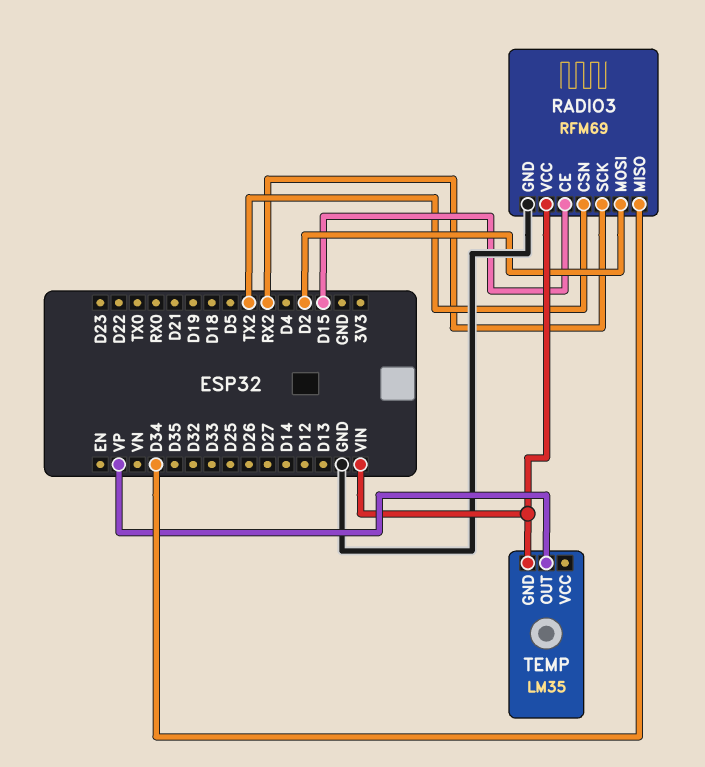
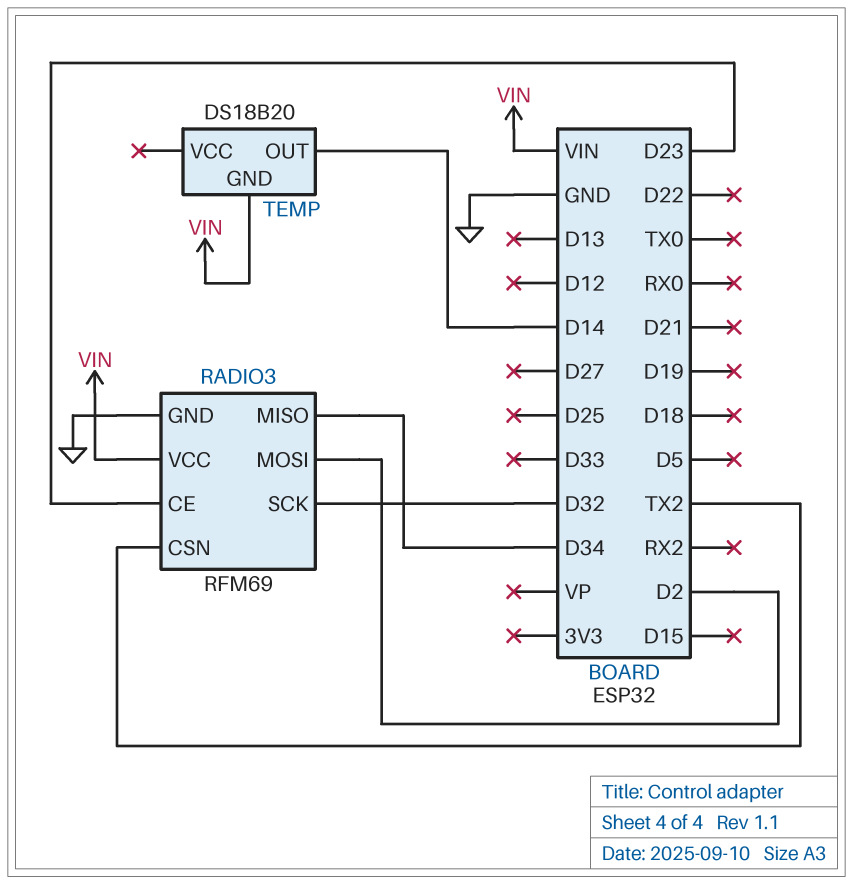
RADIO3 pin CE: D15 -> D23
RADIO3 pin SCK: RX2 -> D32
TEMP: LM35 -> DS18B20
TEMP pin OUT: VP -> D14

